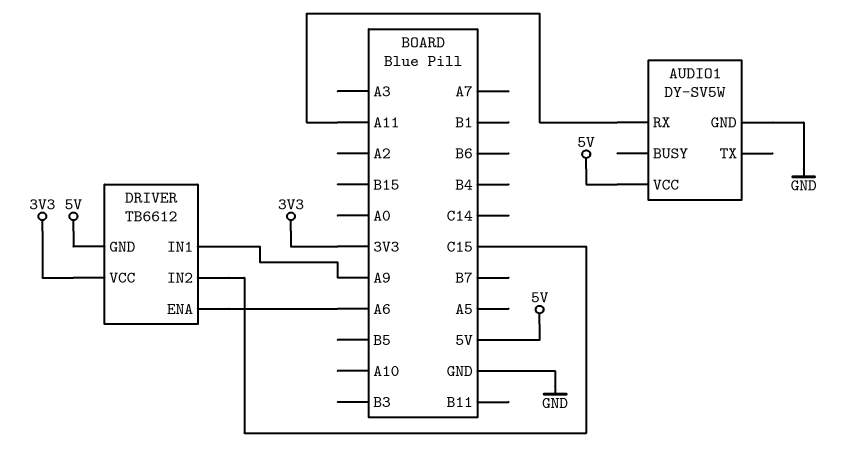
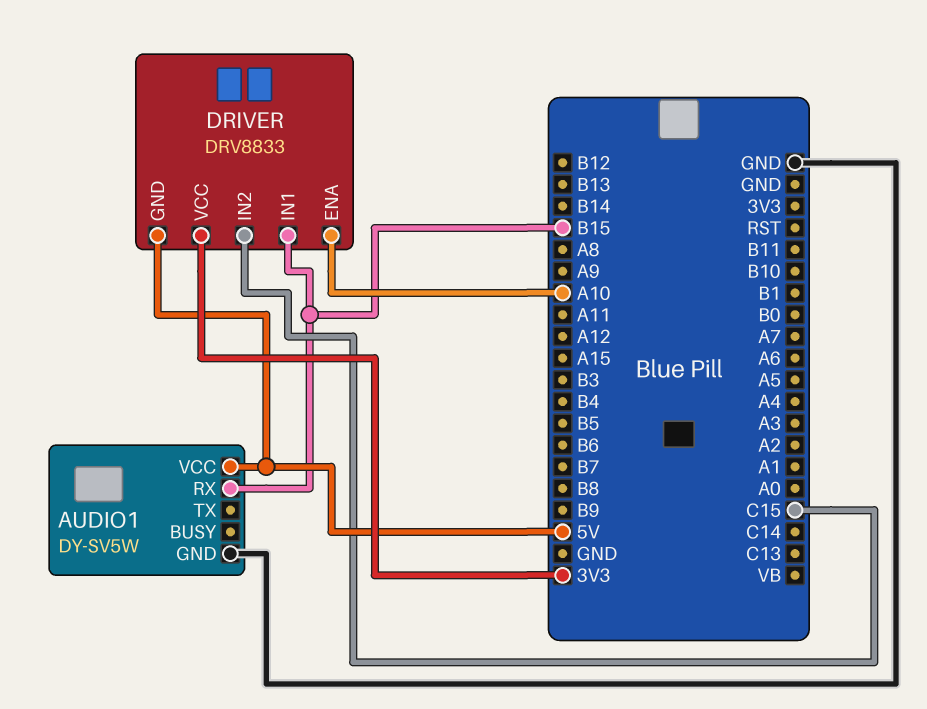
AUDIO1 pin RX: A11 -> B15
DRIVER: TB6612 -> DRV8833
DRIVER pin ENA: A6 -> A10
DRIVER pin IN1: A9 -> B15

